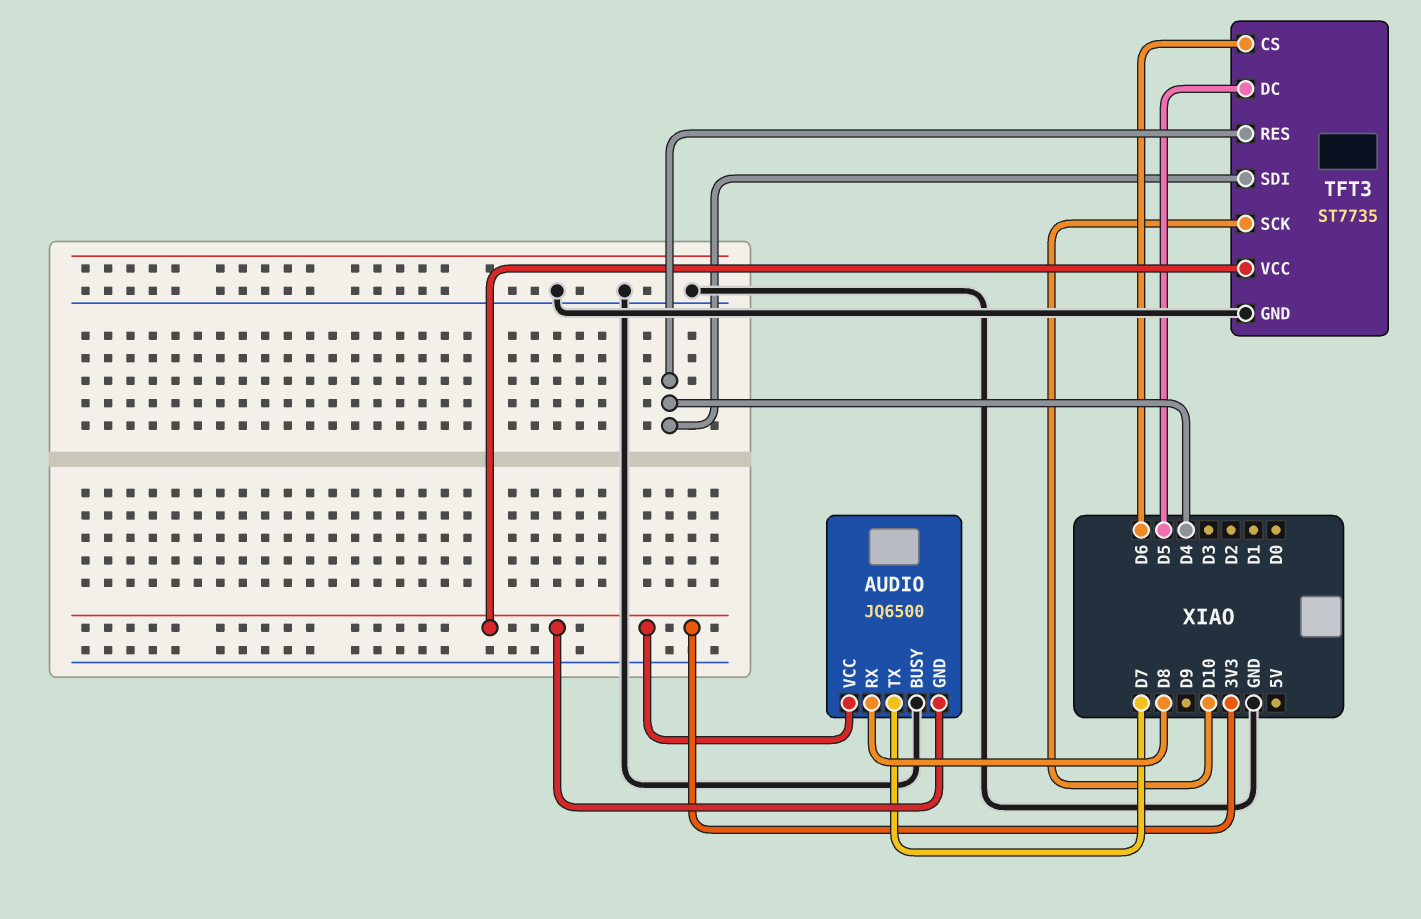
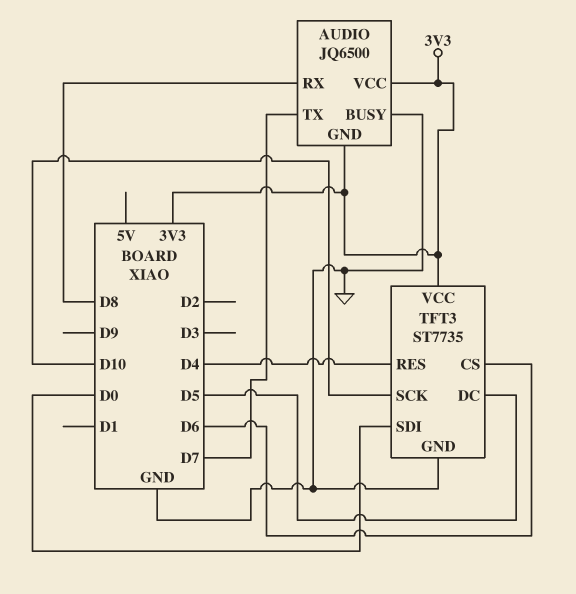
TFT3 pin SDI: D4 -> D0

